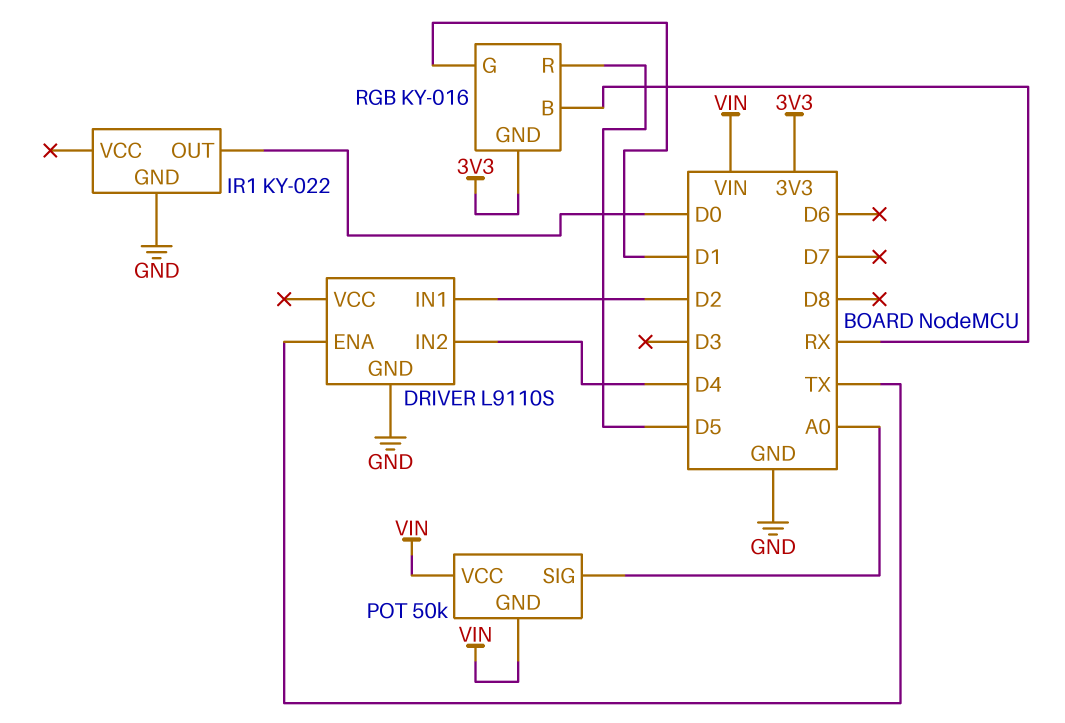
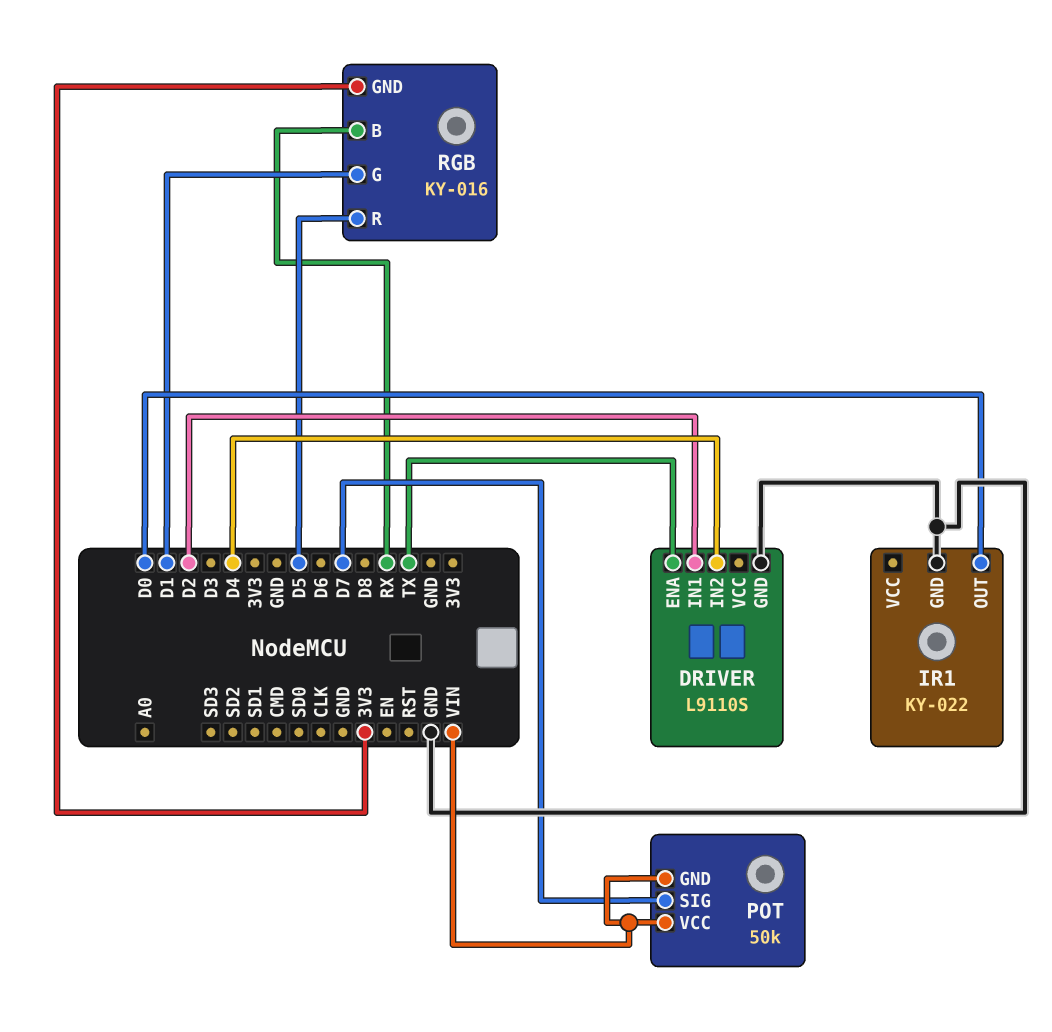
POT pin SIG: A0 -> D7

